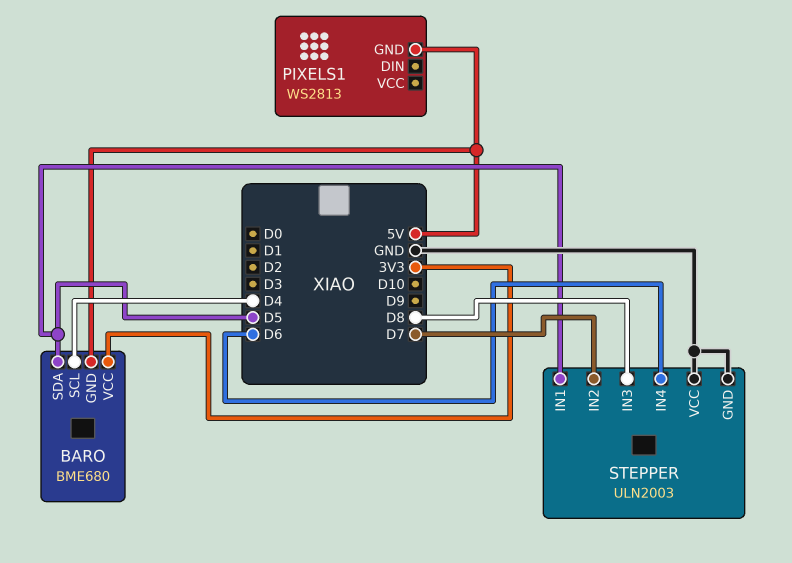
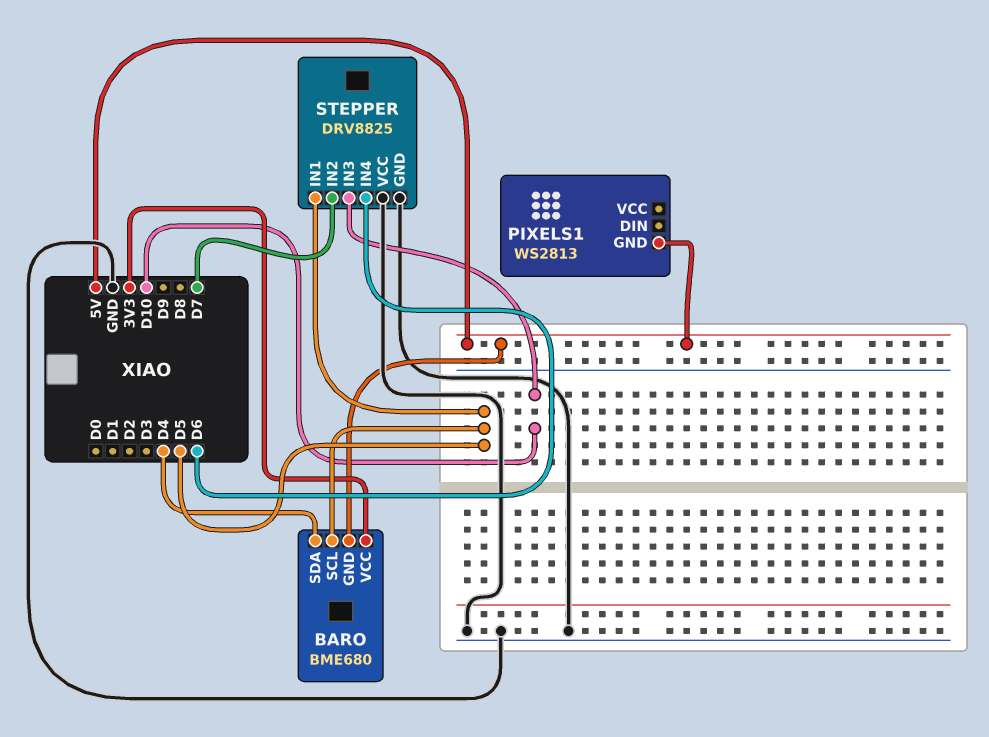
BARO pin SCL: D4 -> D5
BARO pin SDA: D5 -> D4
STEPPER: ULN2003 -> DRV8825
STEPPER pin IN3: D8 -> D10

